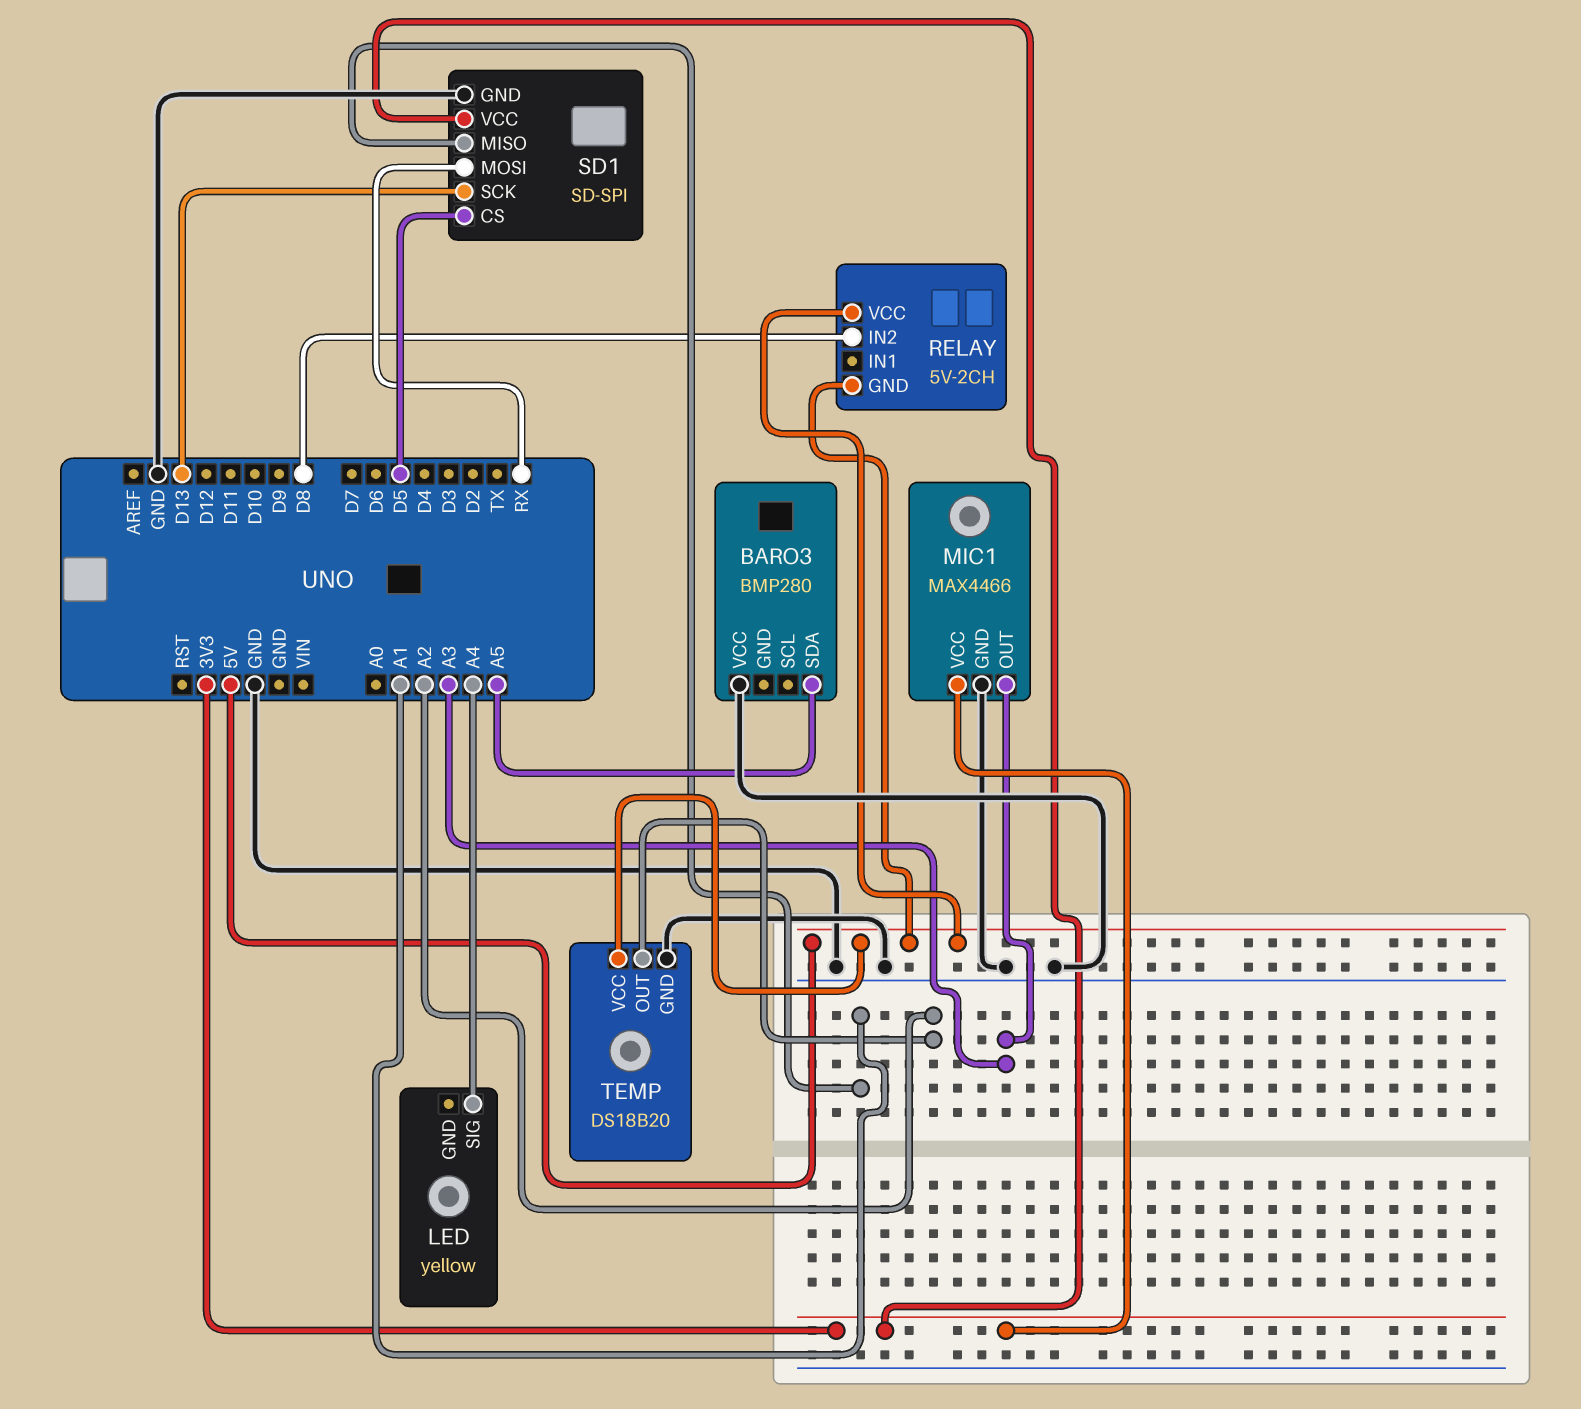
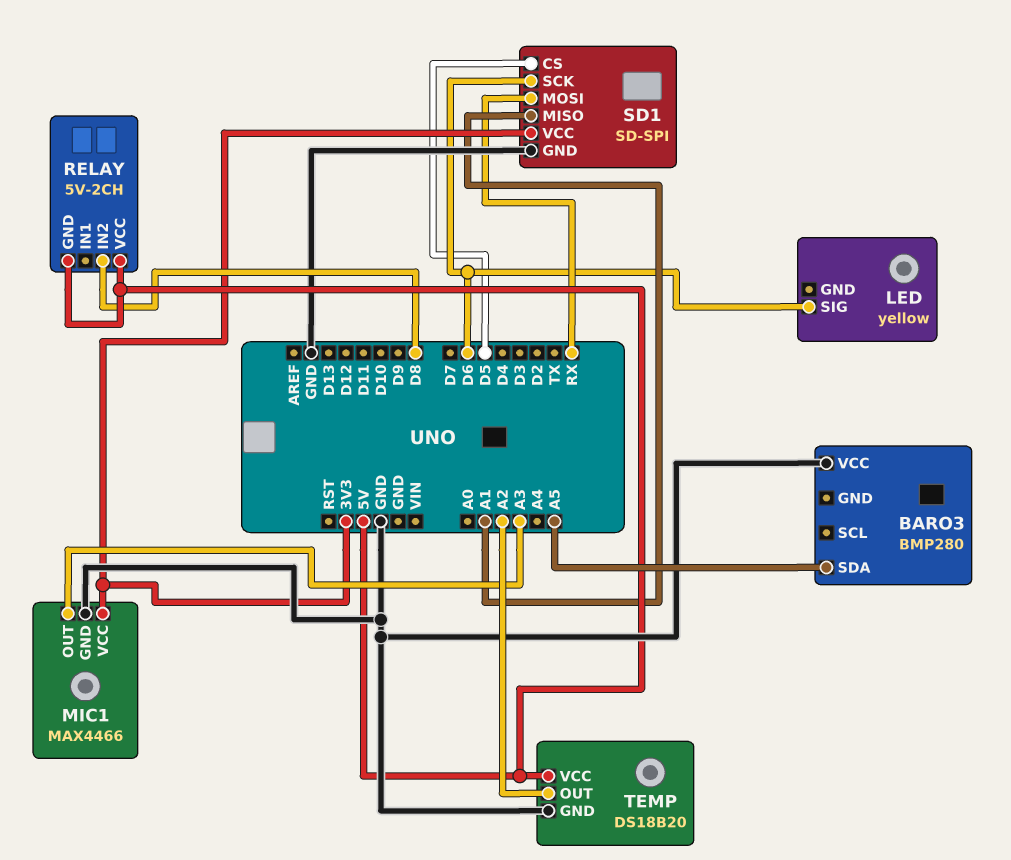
LED pin SIG: A4 -> D6
SD1 pin SCK: D13 -> D6

